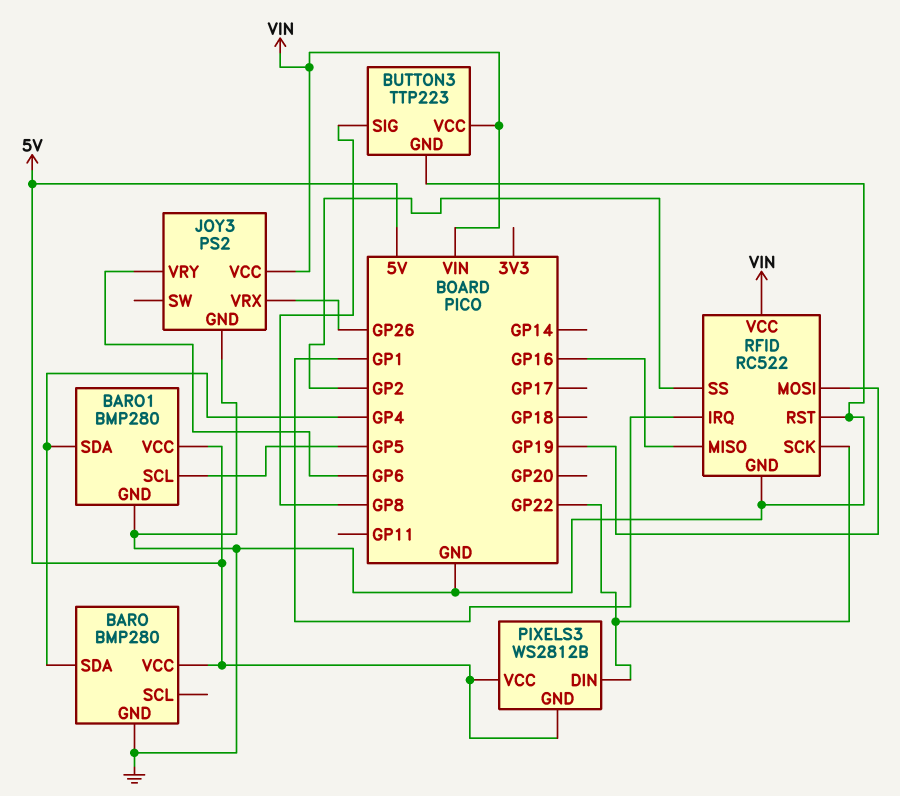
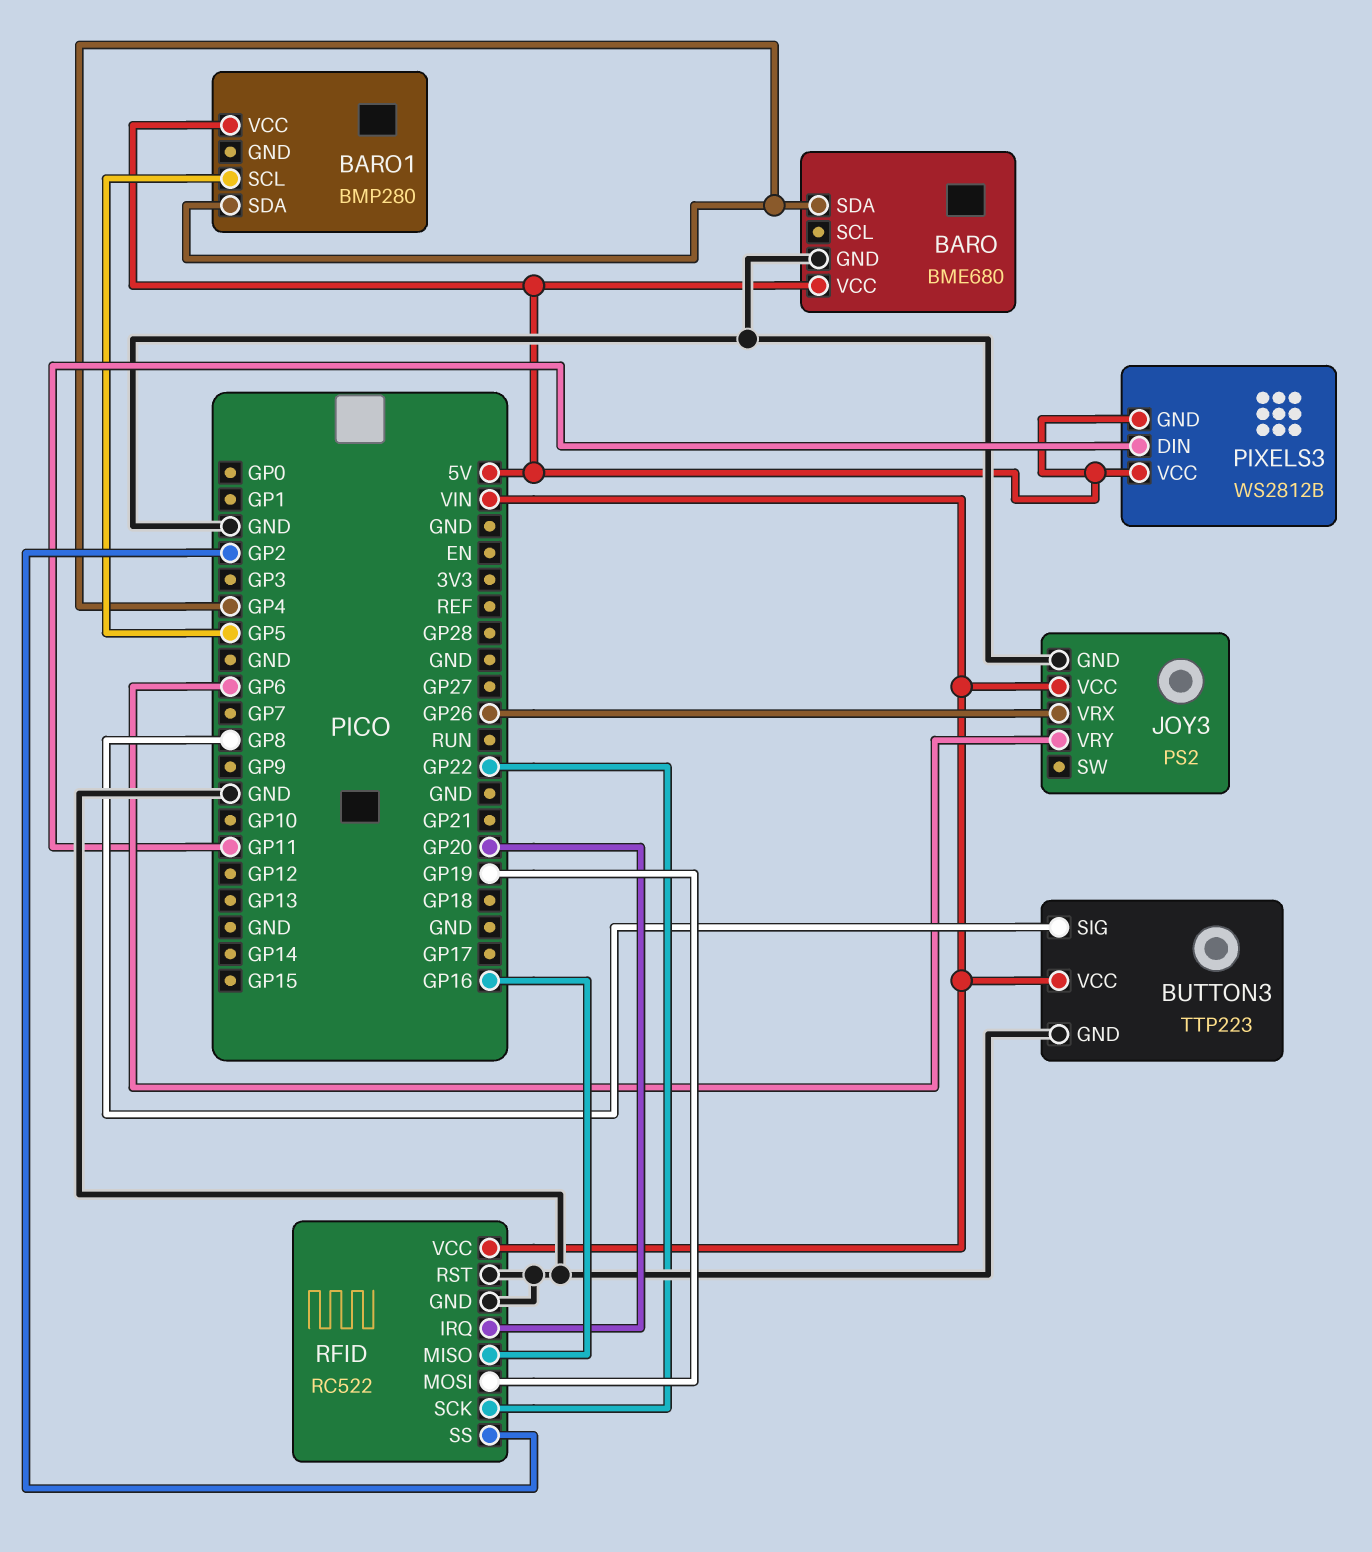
BARO: BMP280 -> BME680
BARO1 pin GND: GND -> none
PIXELS3 pin DIN: GP22 -> GP11
RFID pin IRQ: GP1 -> GP20

